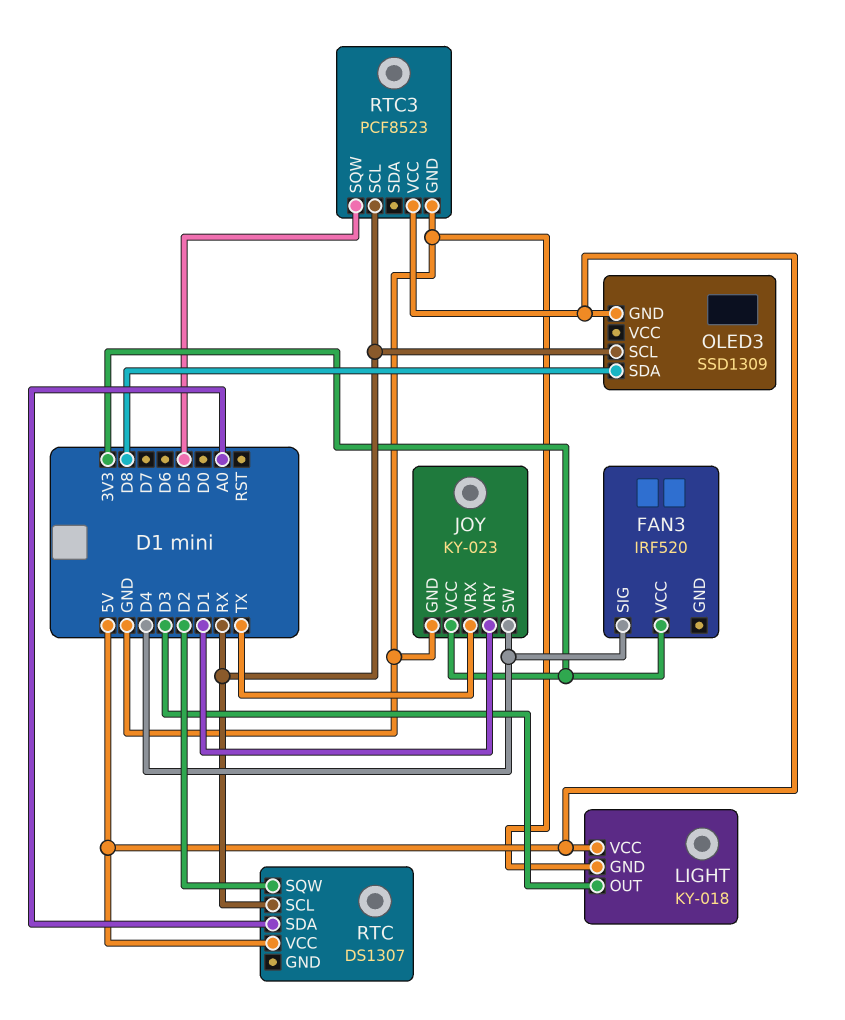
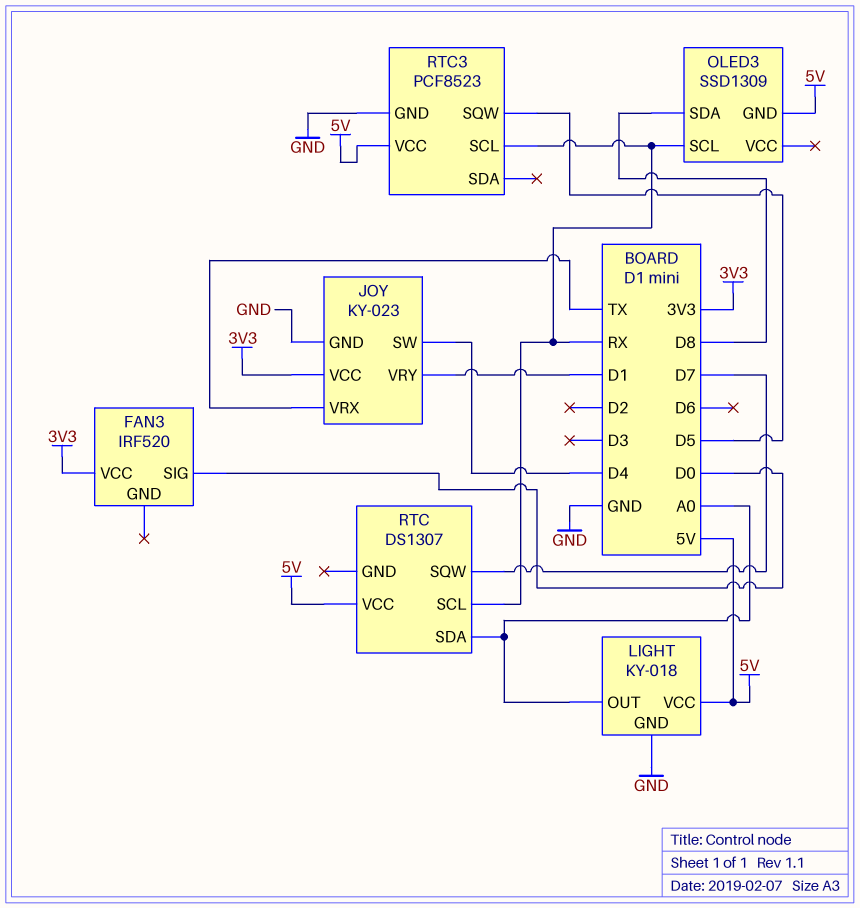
FAN3 pin SIG: D4 -> D0
LIGHT pin OUT: D3 -> A0
RTC pin SQW: D2 -> D7

